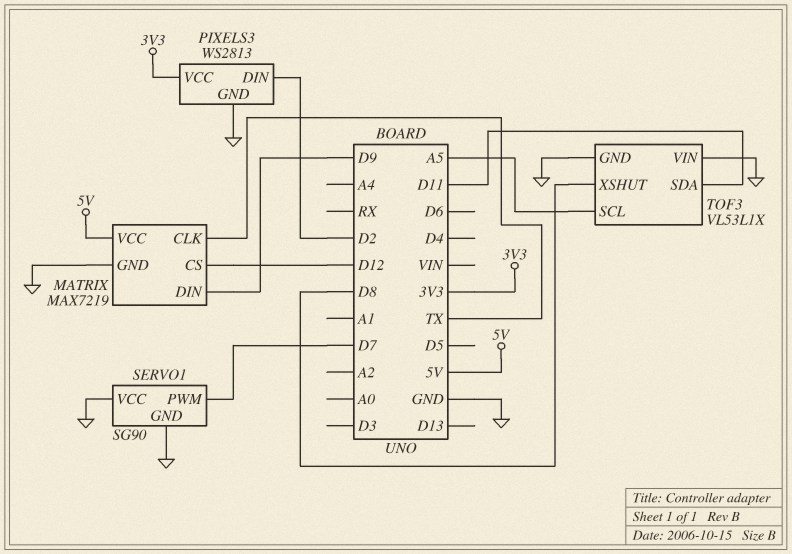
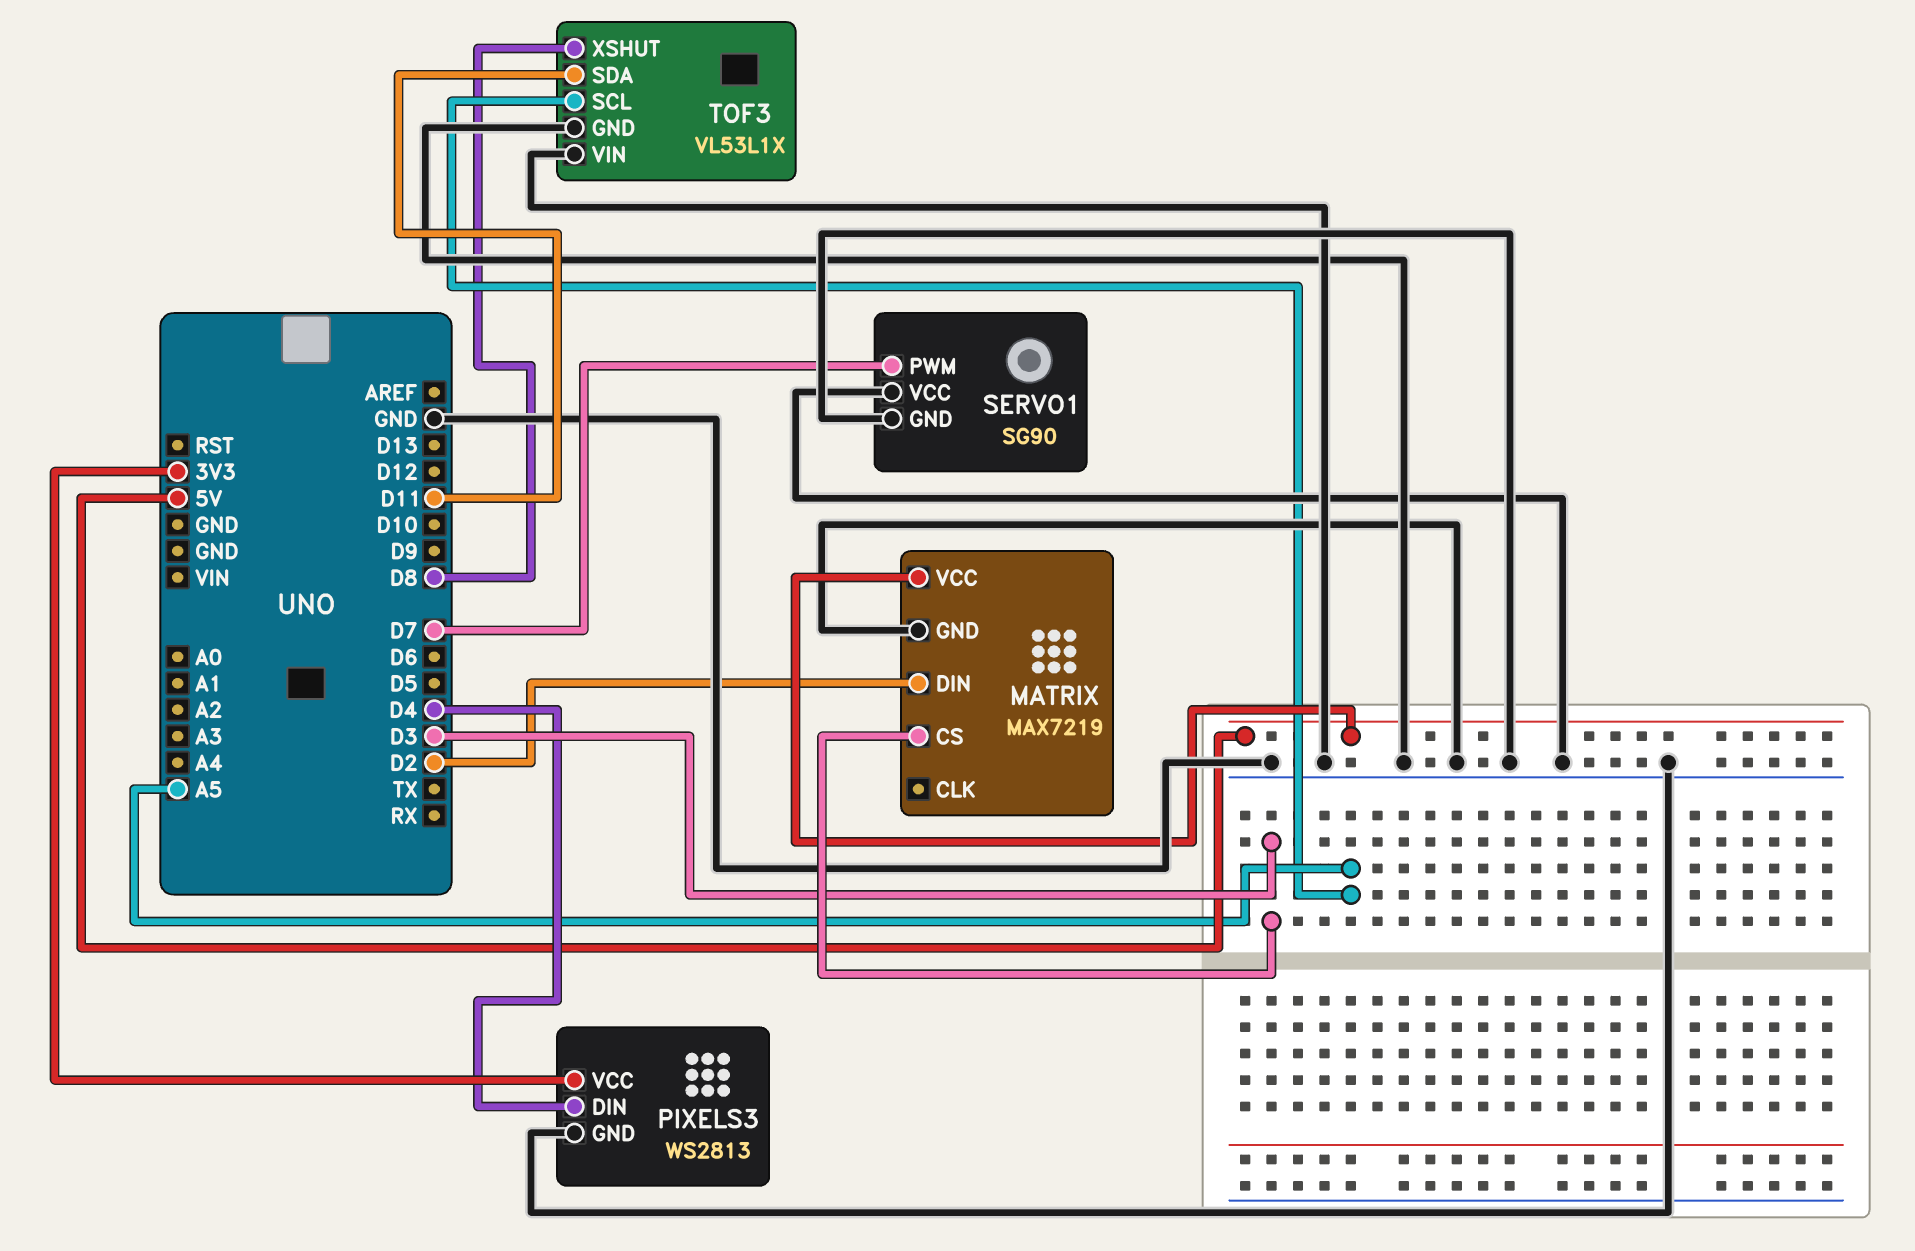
MATRIX pin CLK: TX -> none
MATRIX pin CS: D12 -> D3
MATRIX pin DIN: D9 -> D2
PIXELS3 pin DIN: D2 -> D4

